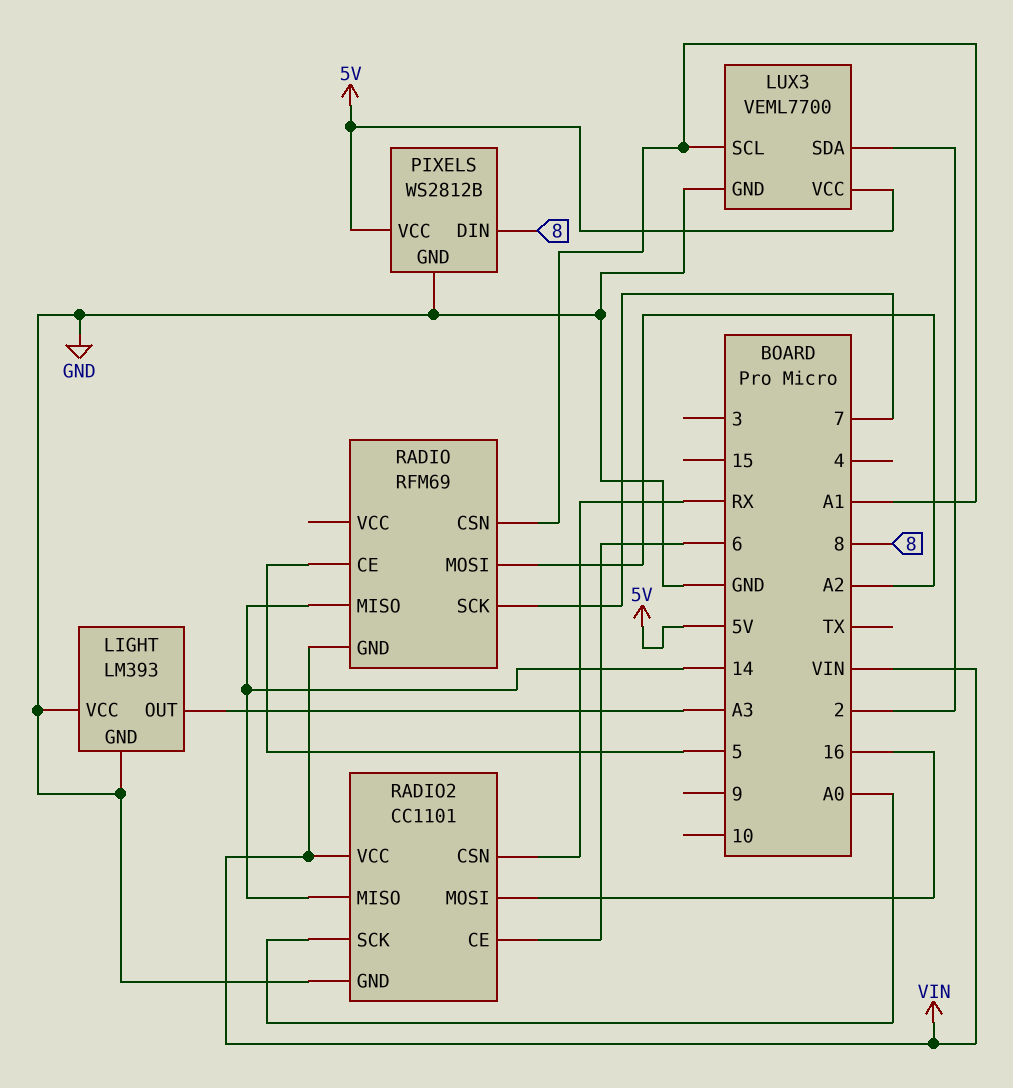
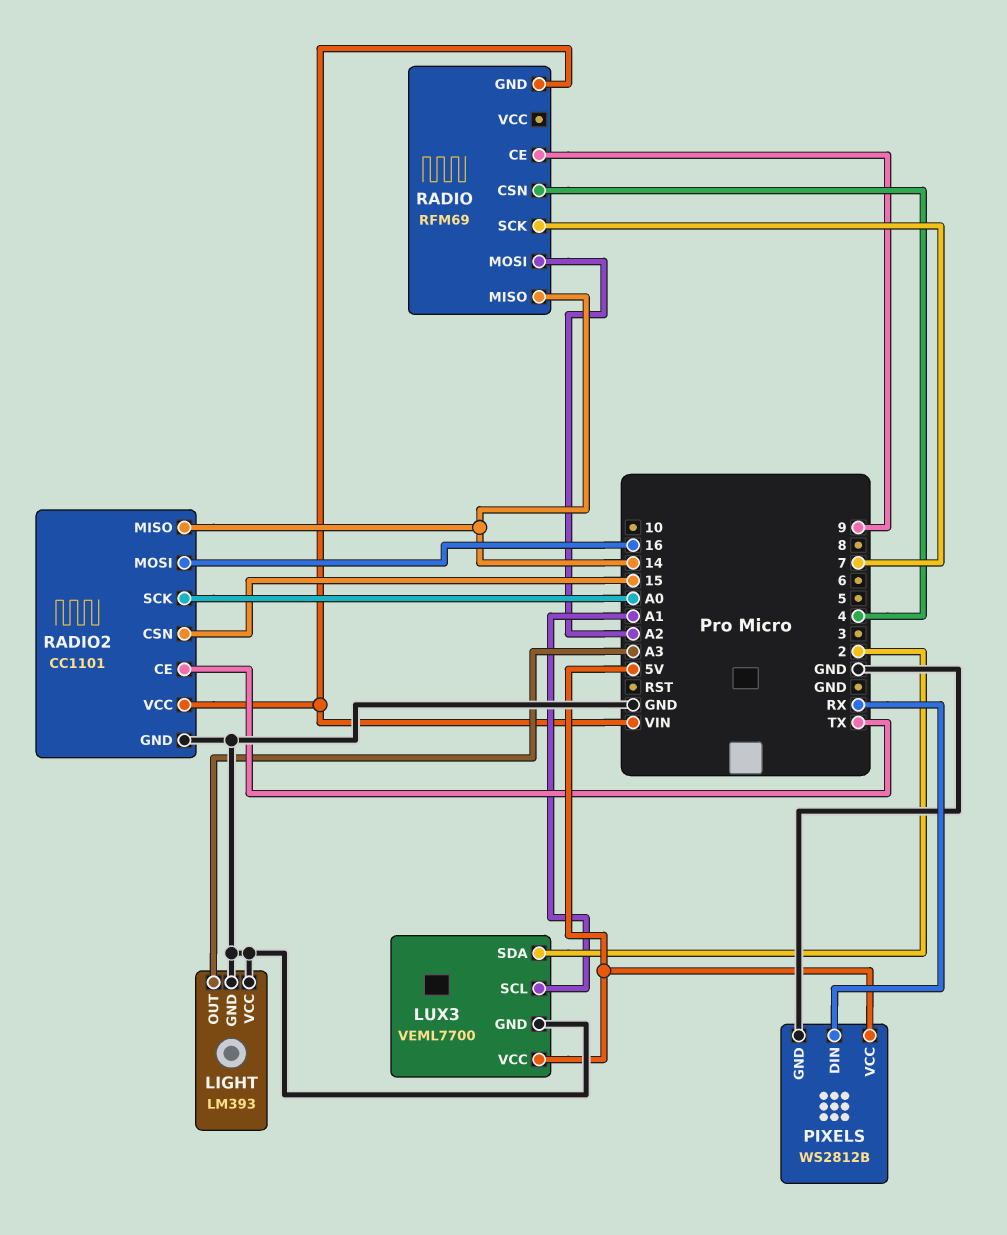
PIXELS pin DIN: 8 -> RX
RADIO pin CE: 5 -> 9
RADIO pin CSN: A1 -> 4
RADIO2 pin CE: 6 -> TX
RADIO2 pin CSN: RX -> 15

